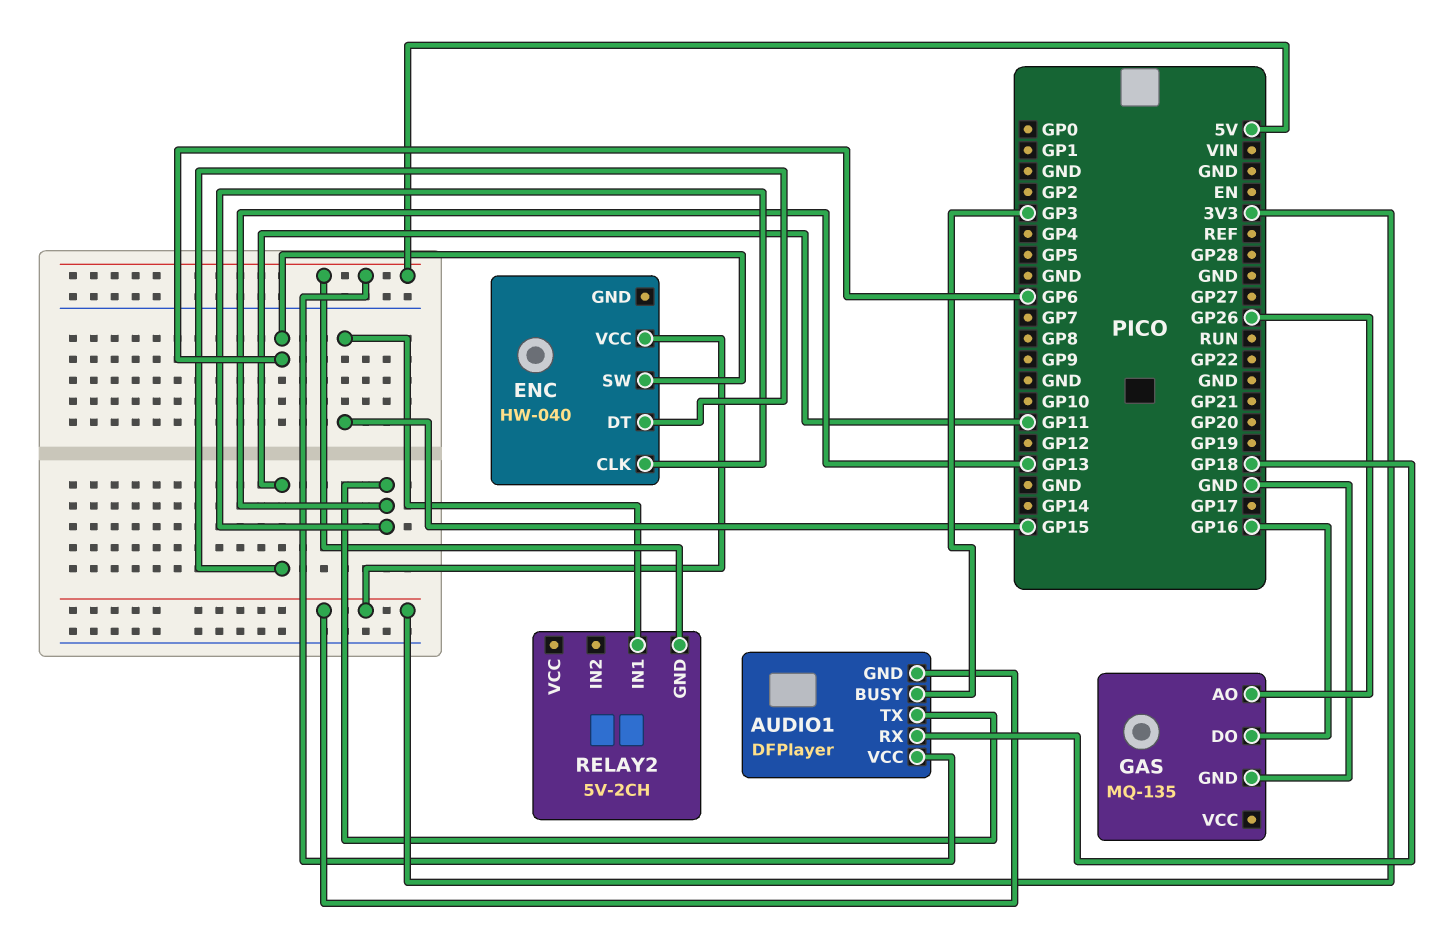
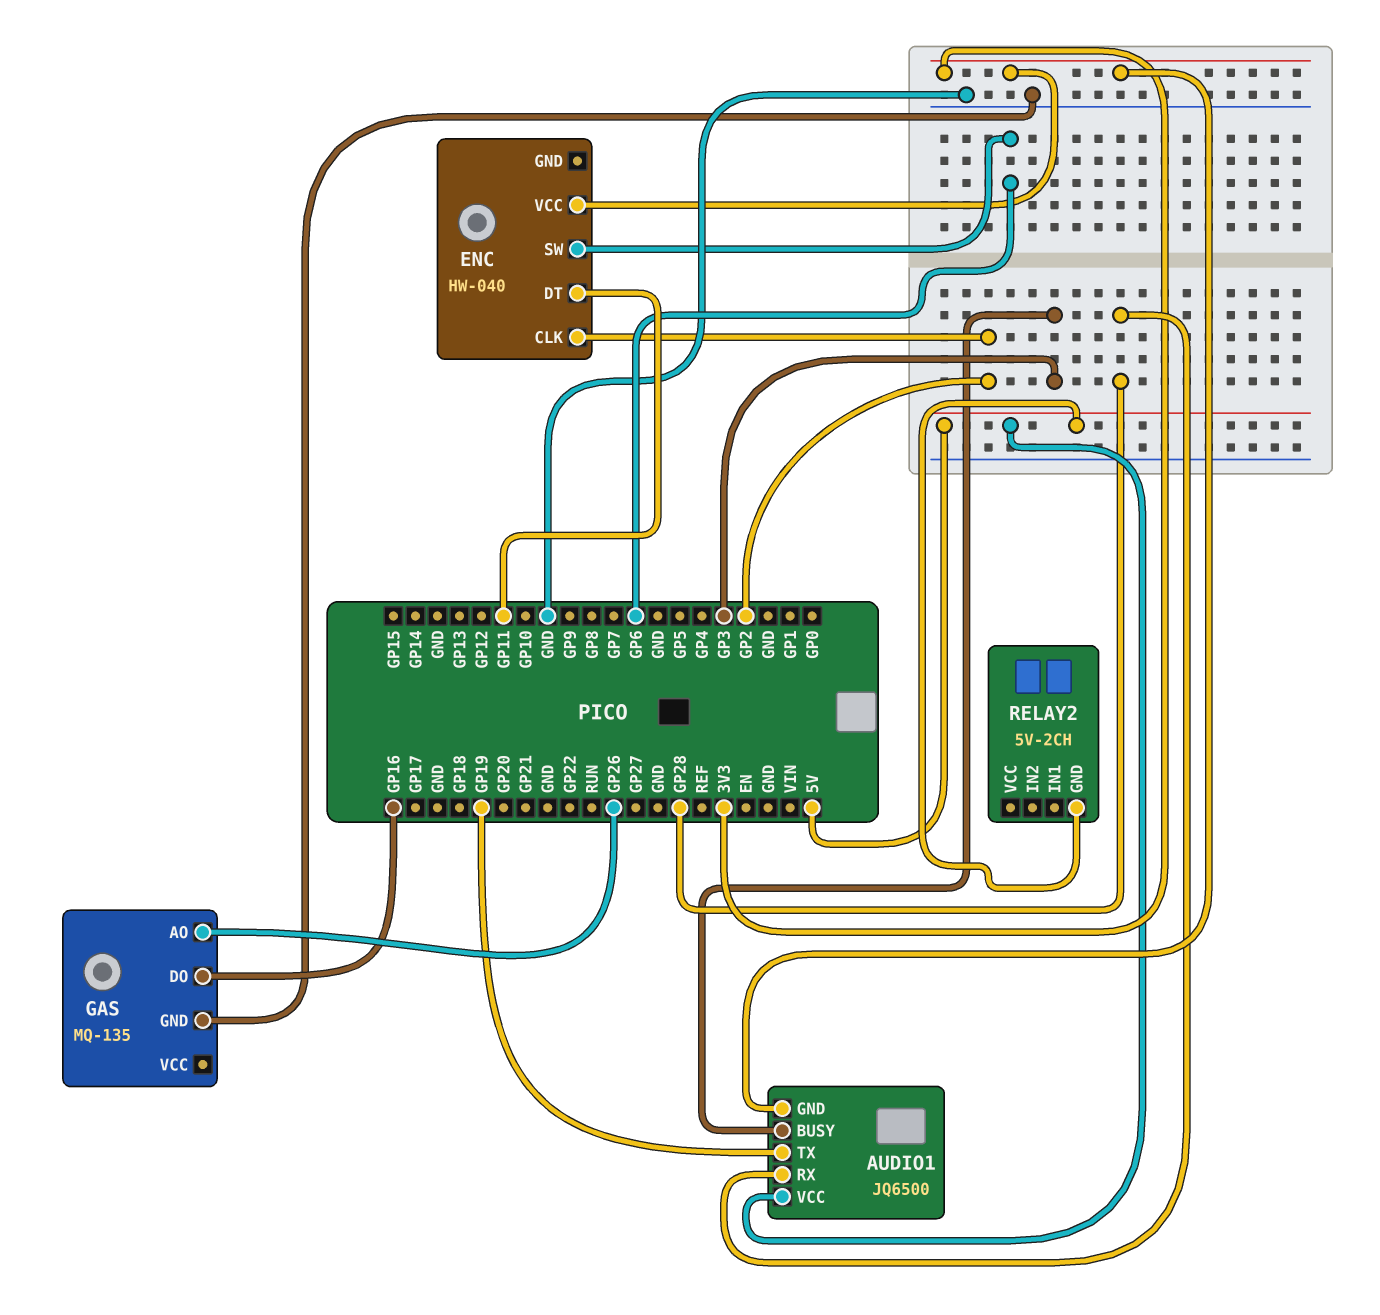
AUDIO1: DFPlayer -> JQ6500
AUDIO1 pin RX: GP18 -> GP28
AUDIO1 pin TX: GP13 -> GP19
ENC pin CLK: GP13 -> GP2
RELAY2 pin IN1: GP15 -> none

